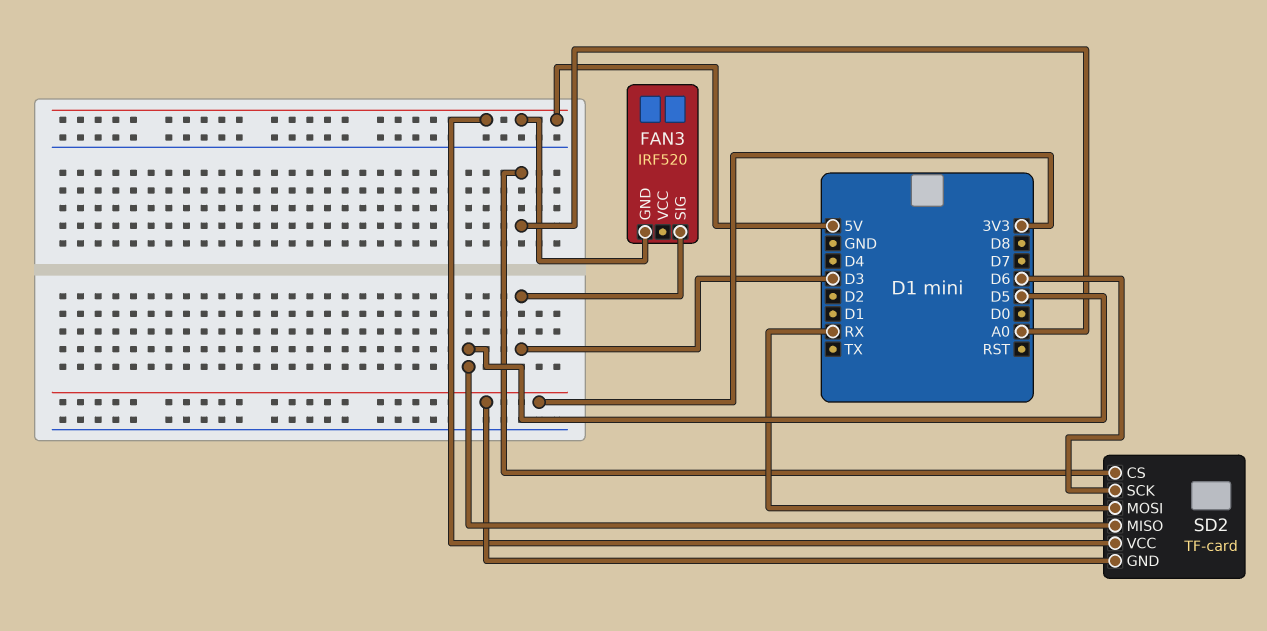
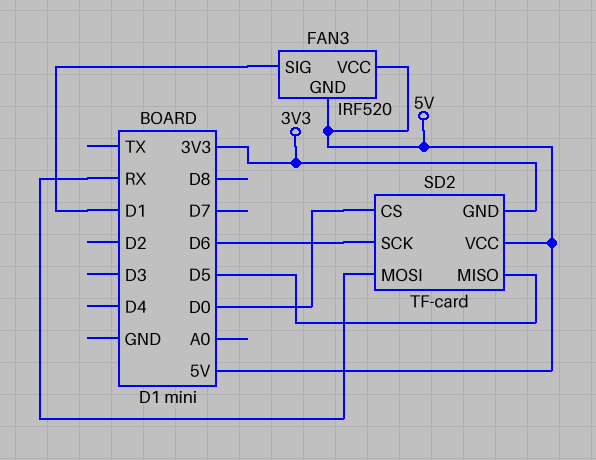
FAN3 pin SIG: D3 -> D1
FAN3 pin VCC: none -> 5V
SD2 pin CS: A0 -> D0

